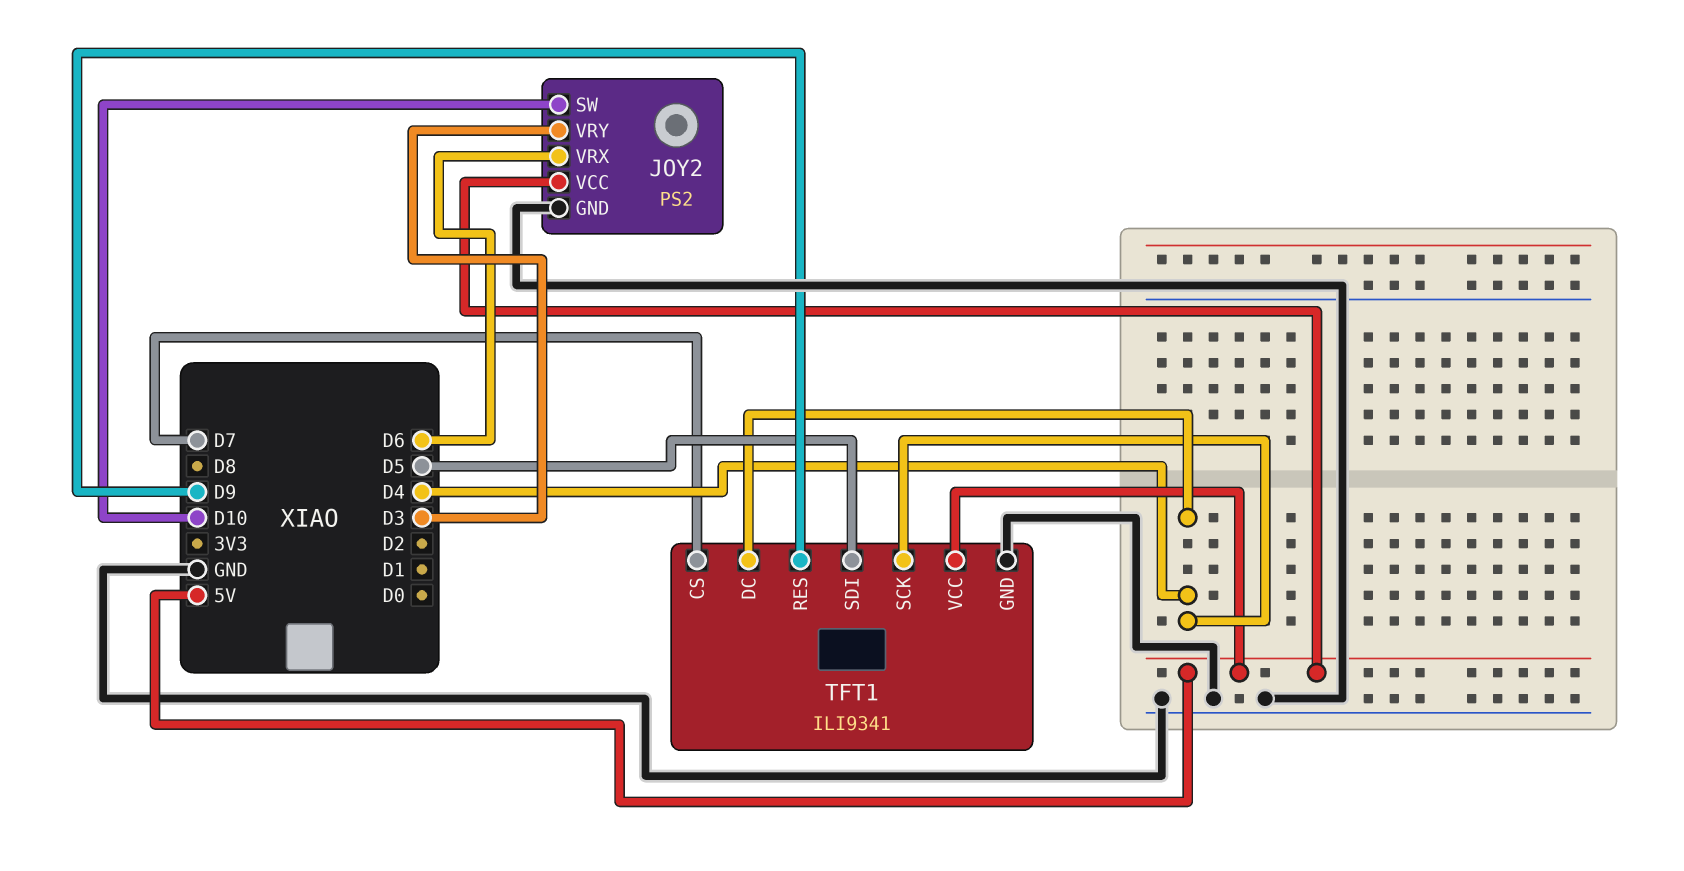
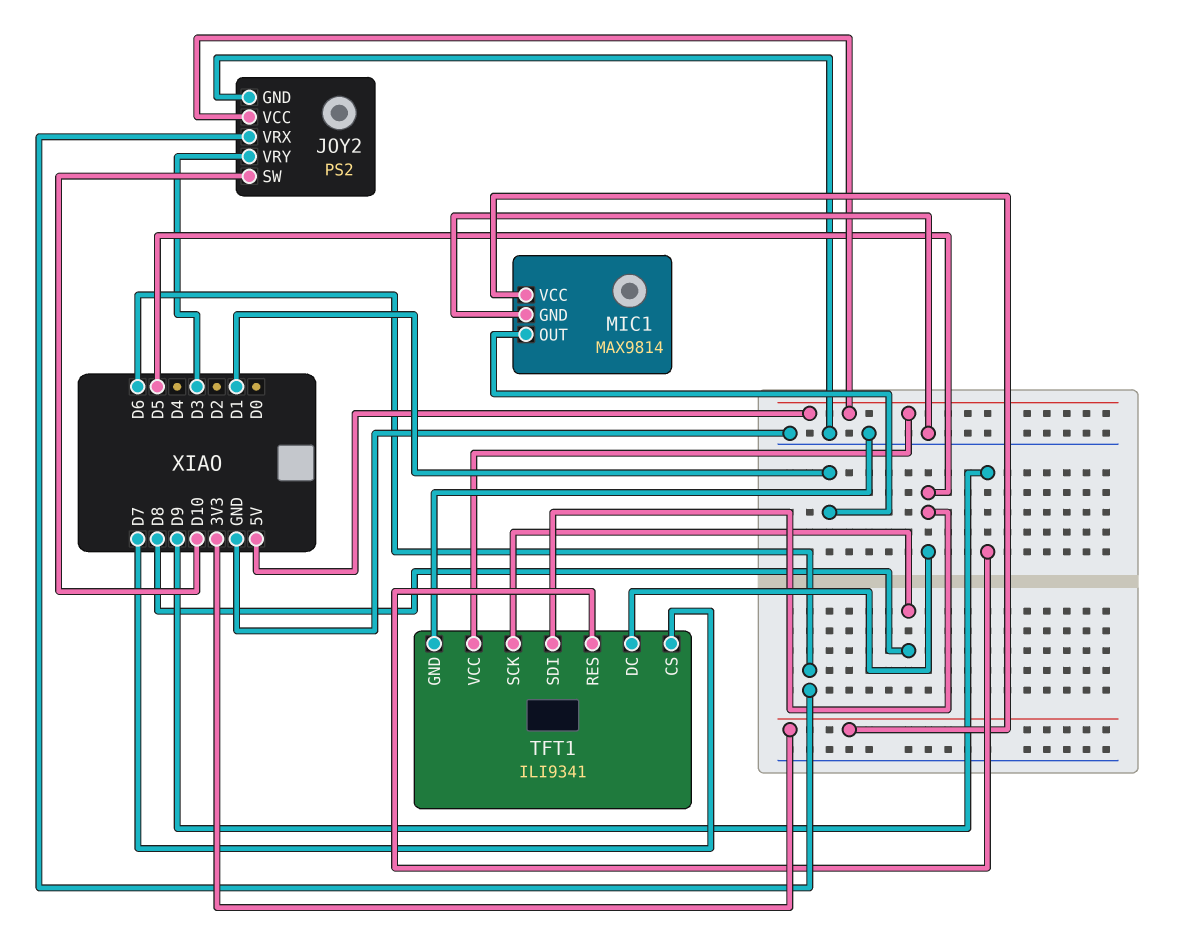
MIC1: none -> MAX9814
MIC1 pin GND: none -> GND
MIC1 pin OUT: none -> D1
MIC1 pin VCC: none -> 3V3
TFT1 pin DC: D4 -> D5
TFT1 pin SCK: D4 -> D8

